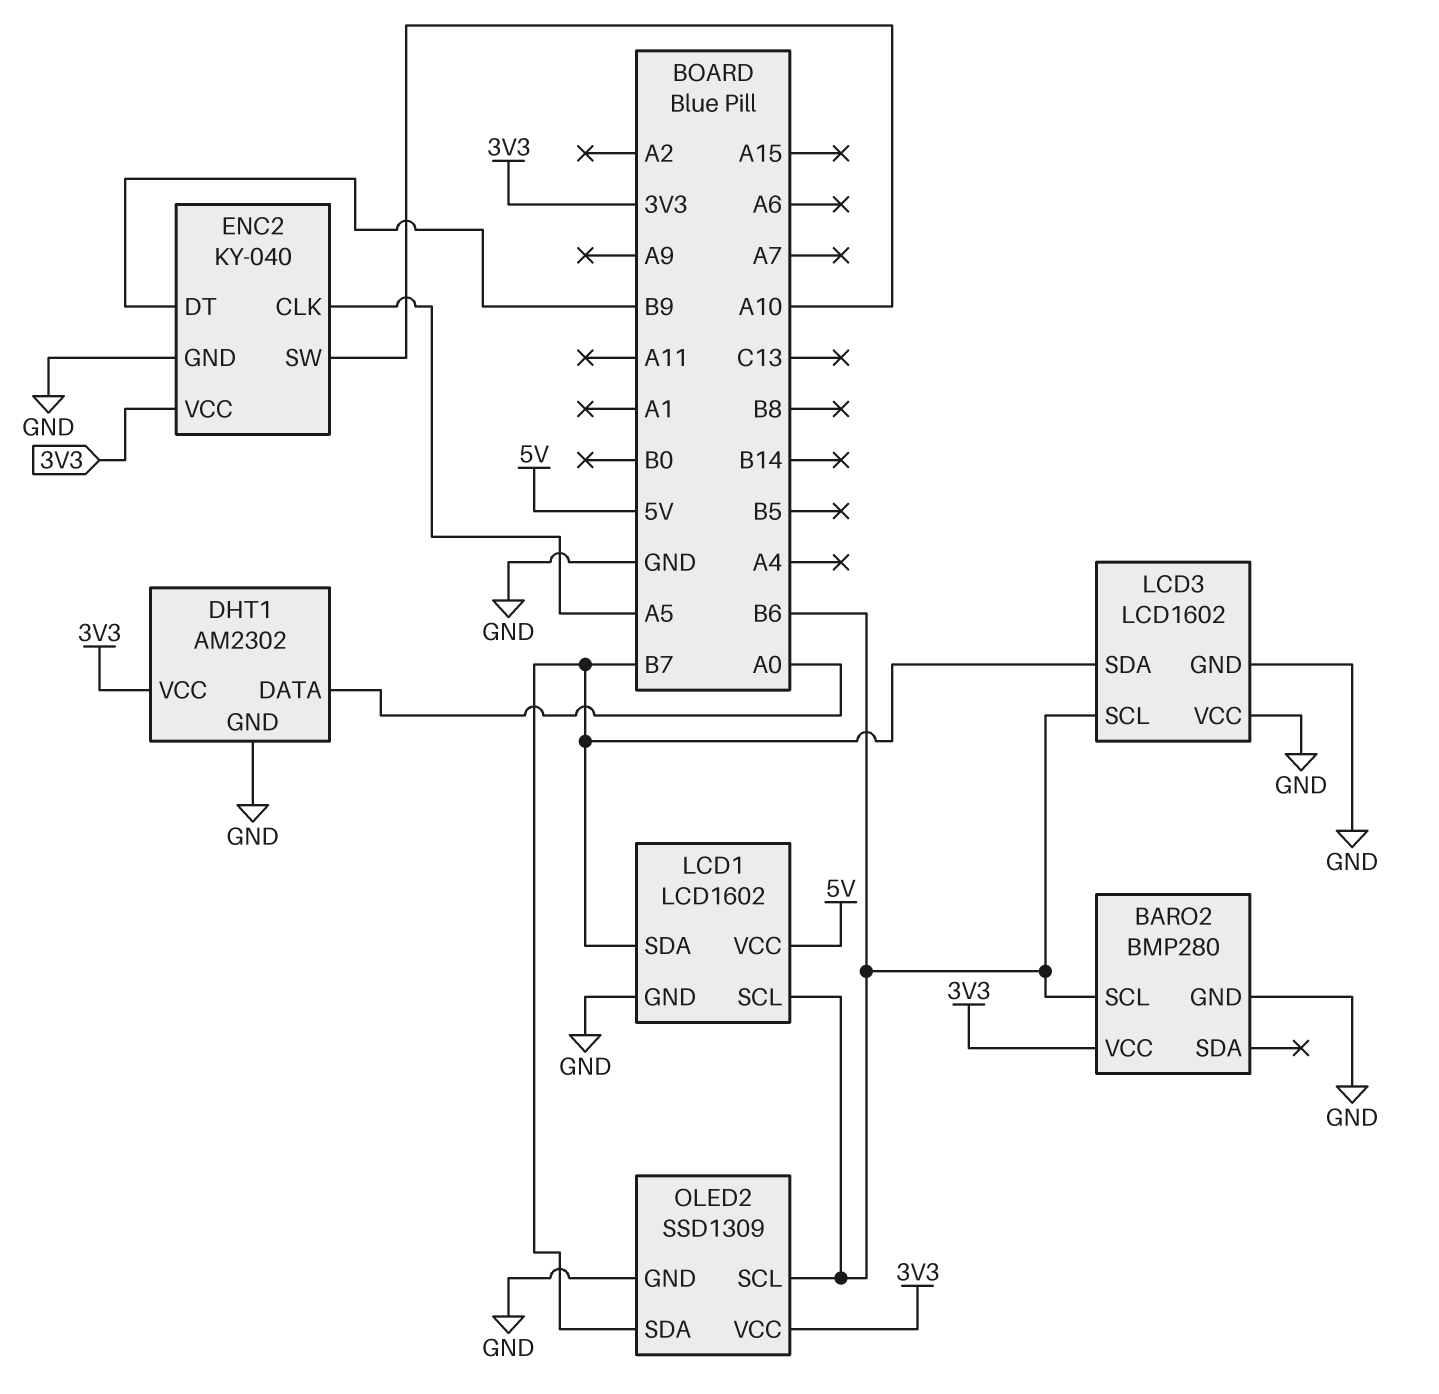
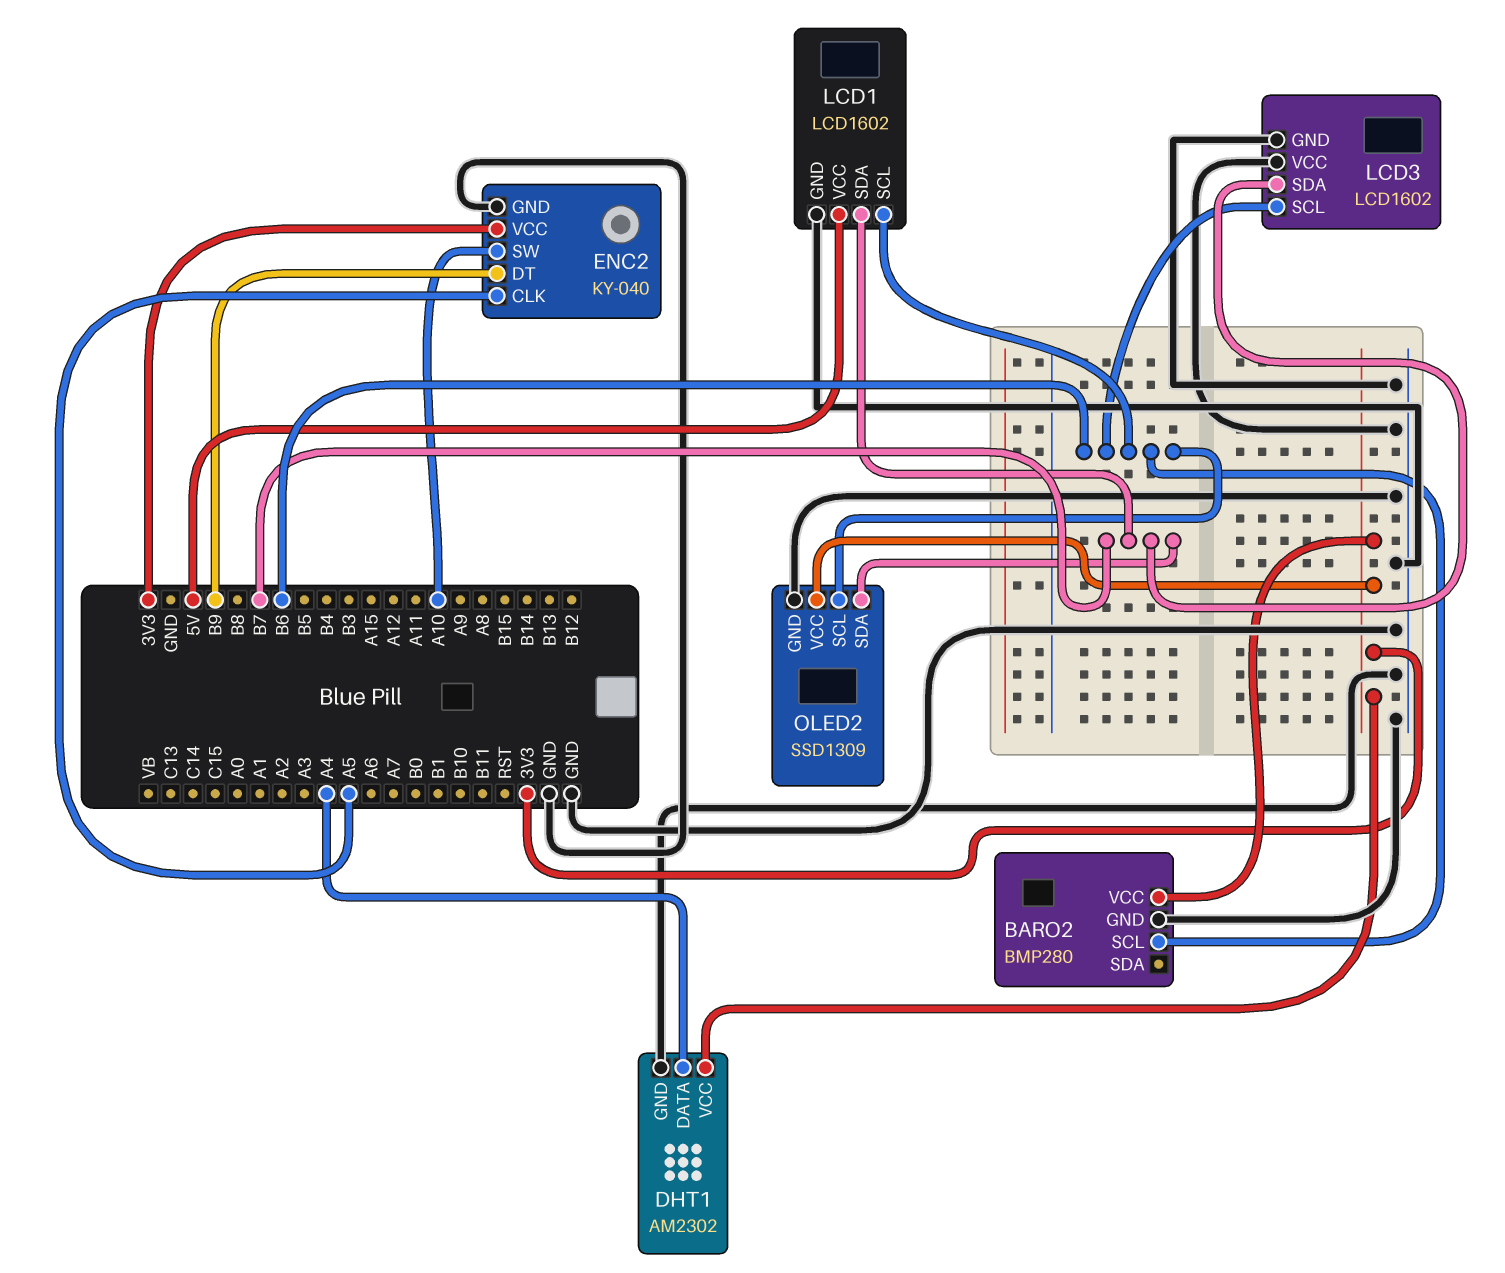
DHT1 pin DATA: A0 -> A4

